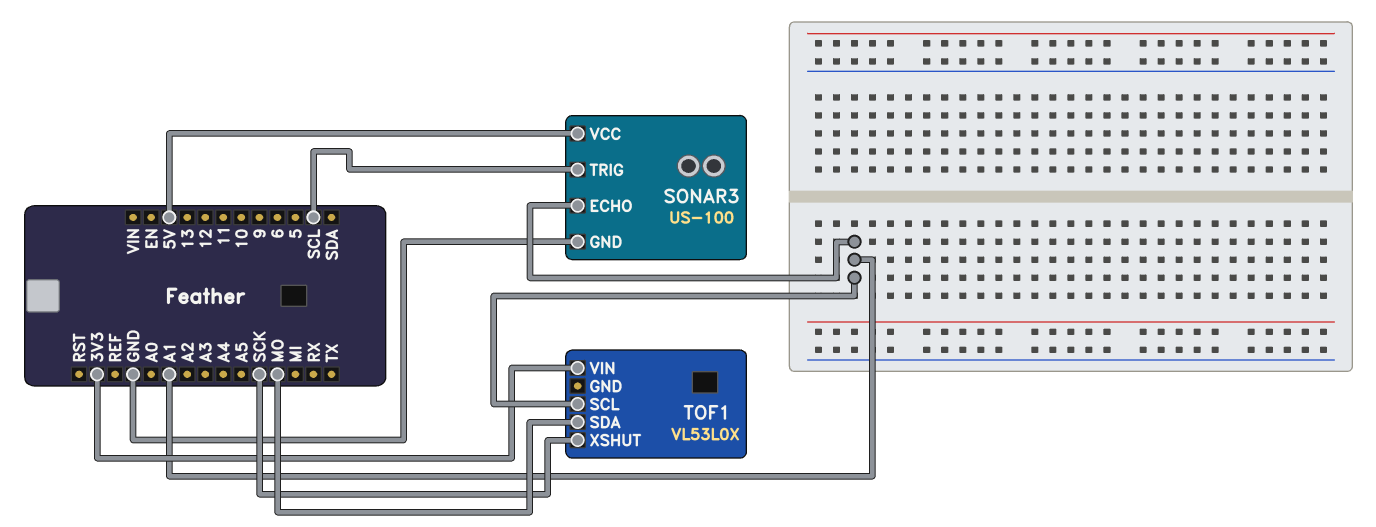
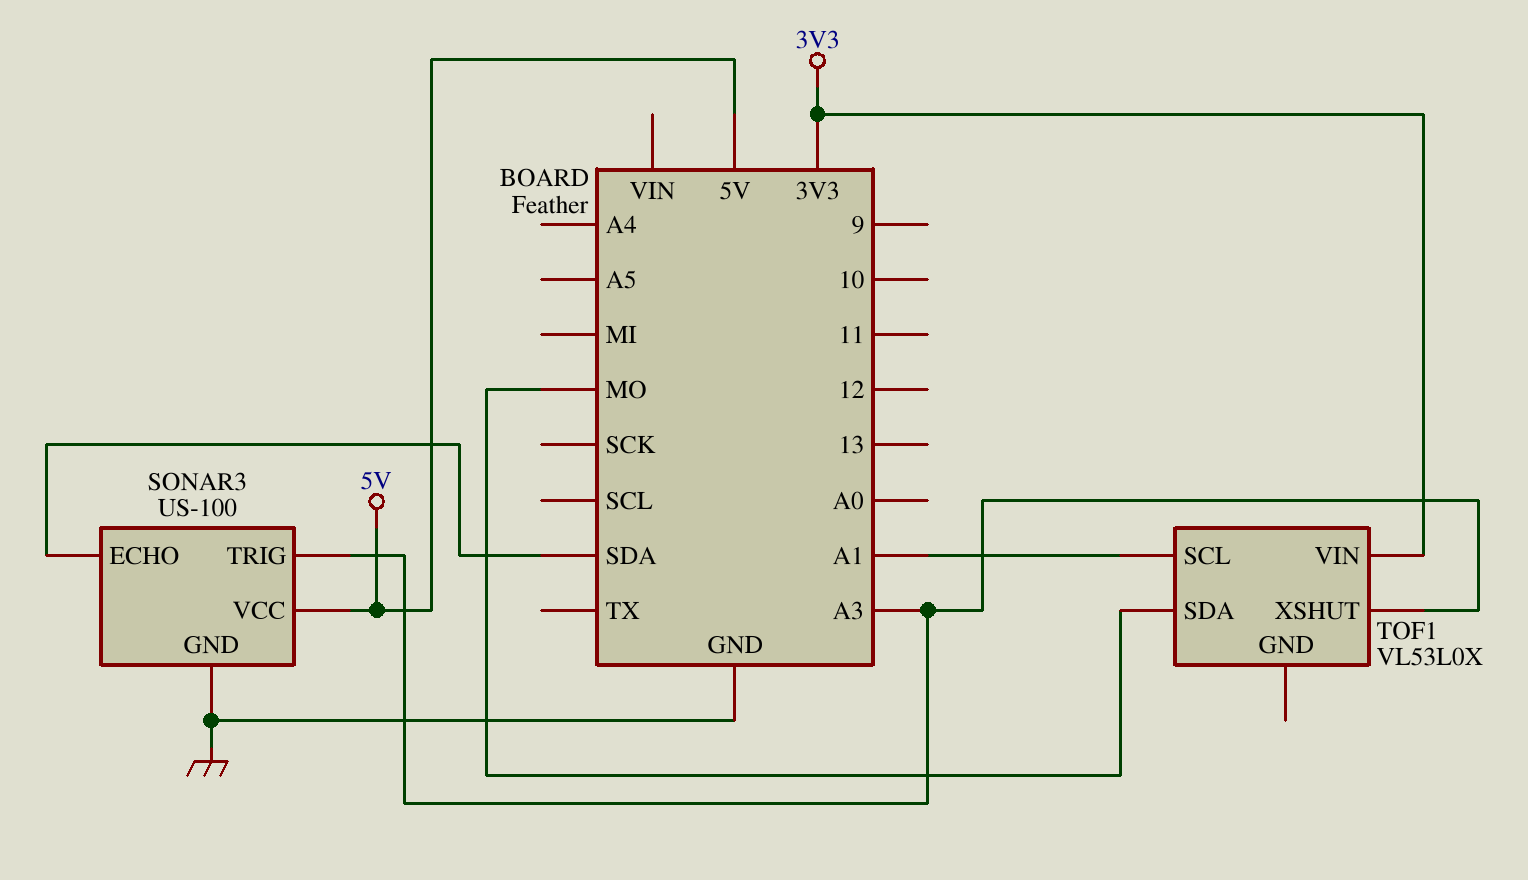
SONAR3 pin ECHO: A1 -> SDA
SONAR3 pin TRIG: SCL -> A3
TOF1 pin XSHUT: SCK -> A3

